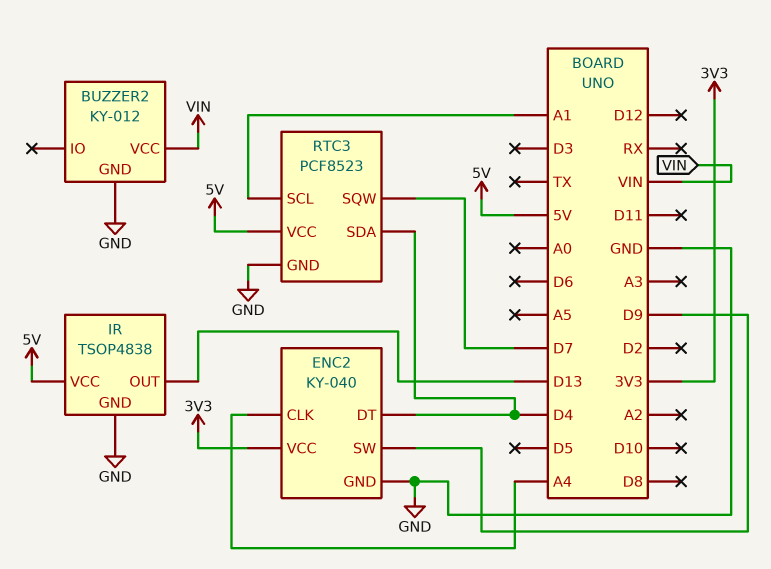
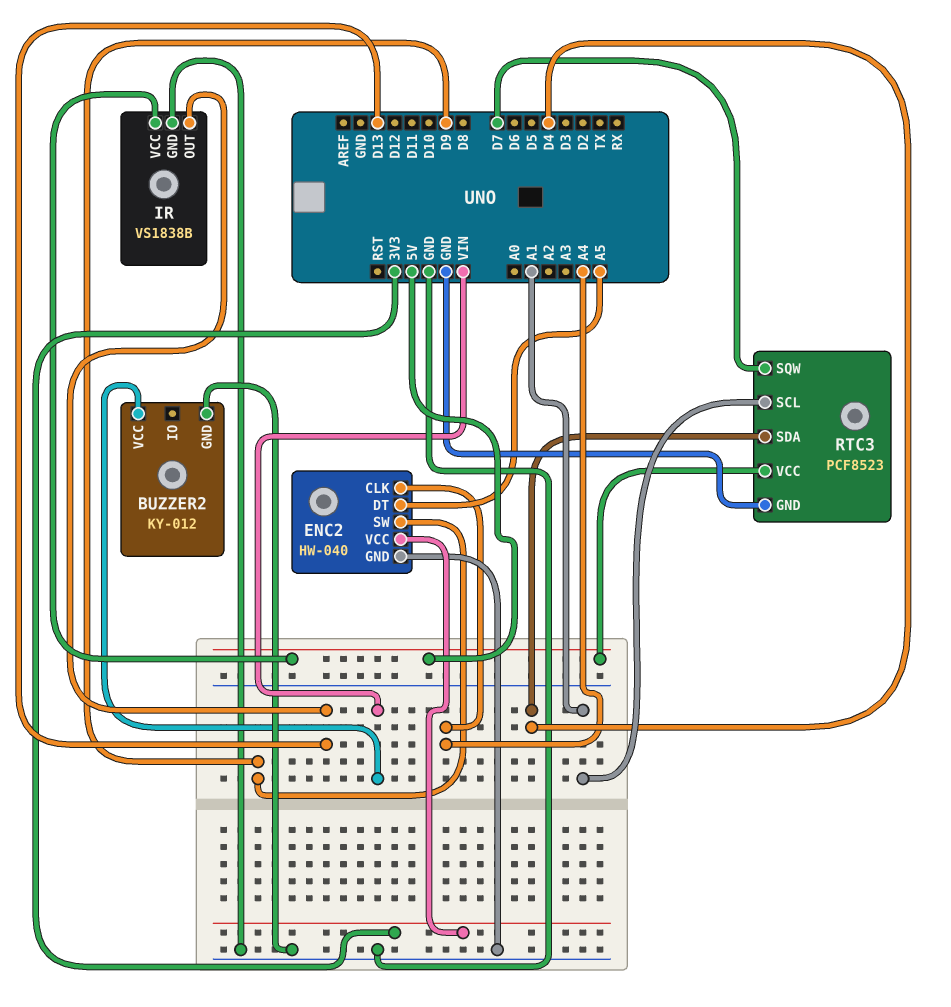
ENC2: KY-040 -> HW-040
ENC2 pin DT: D4 -> A5
IR: TSOP4838 -> VS1838B

